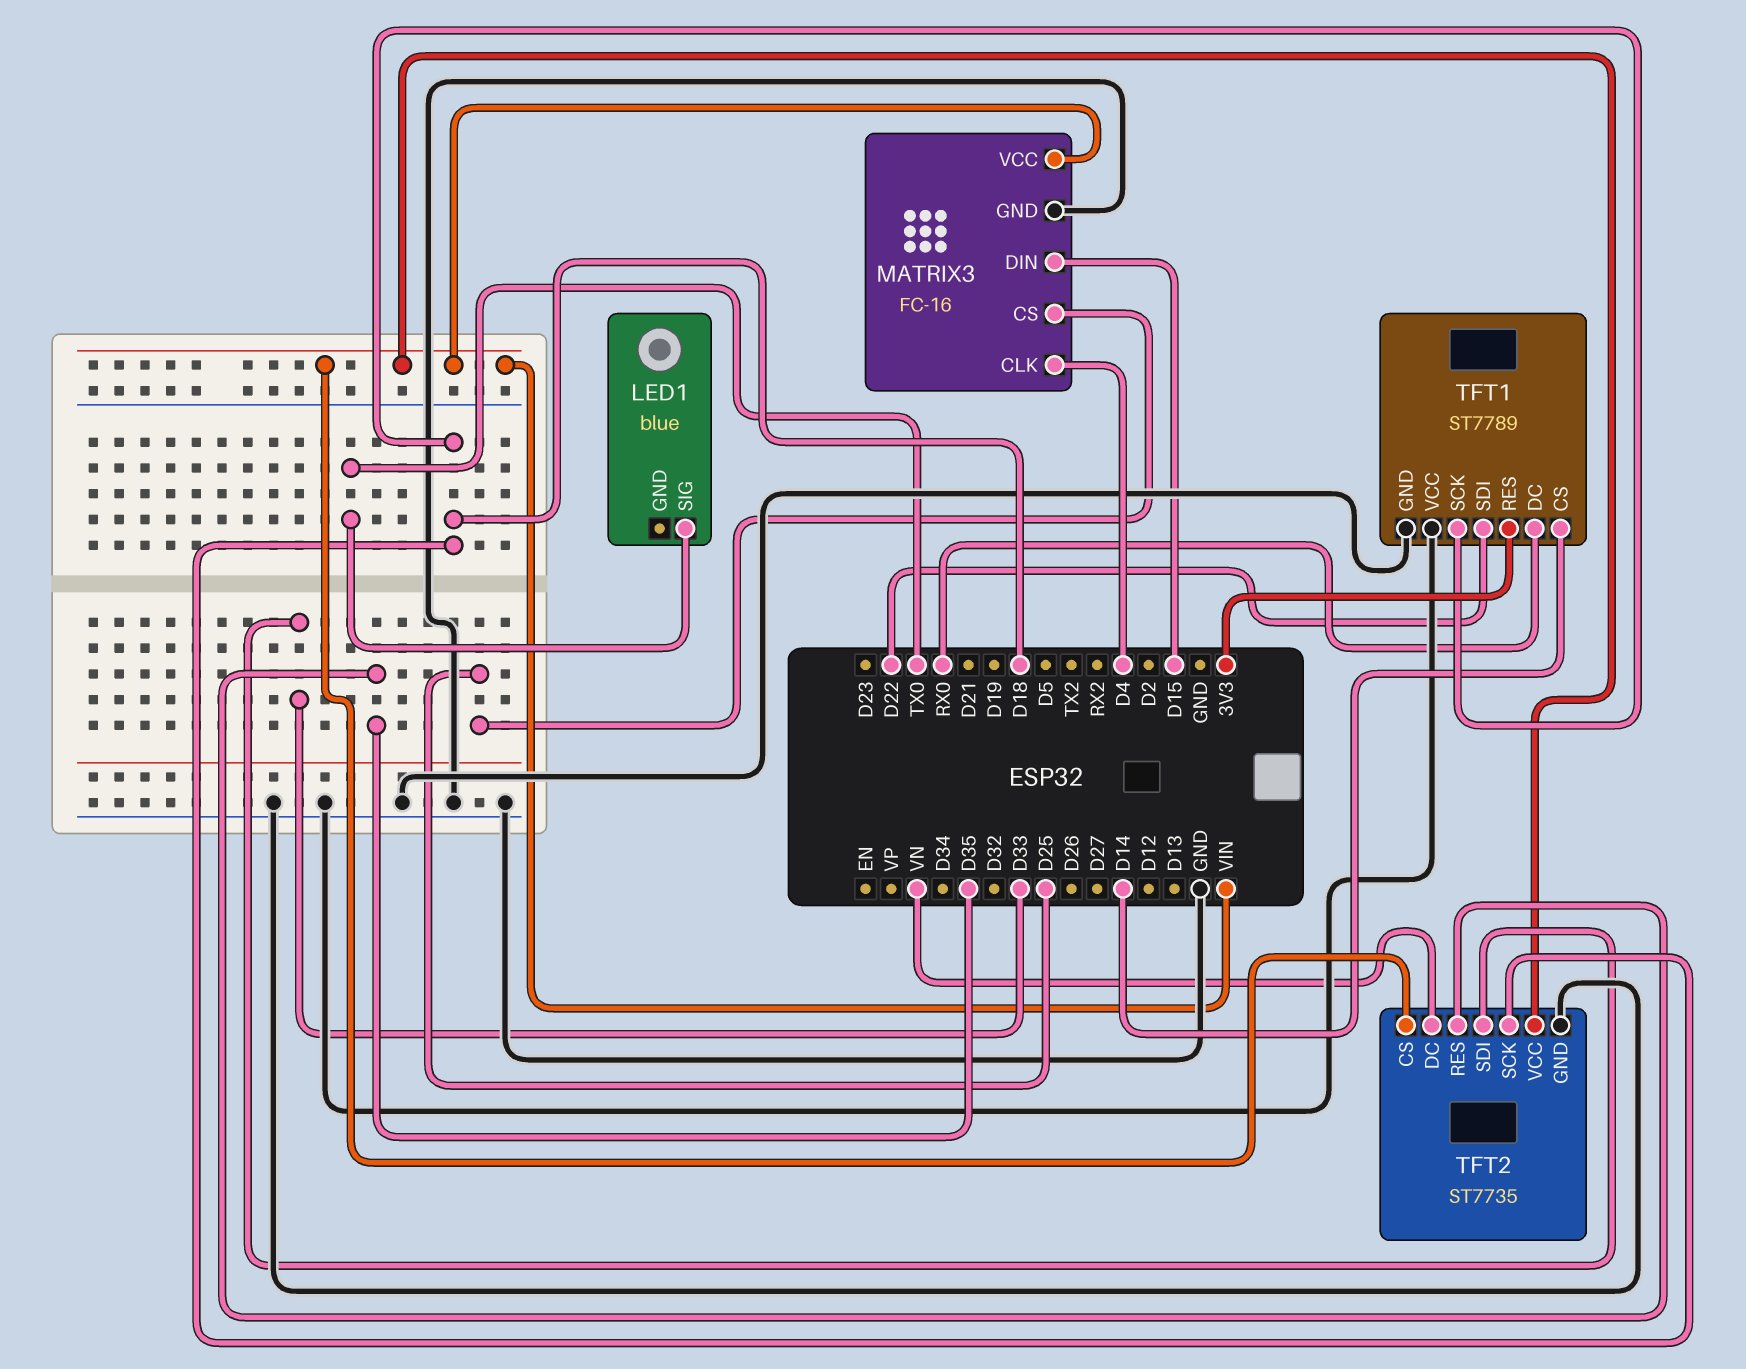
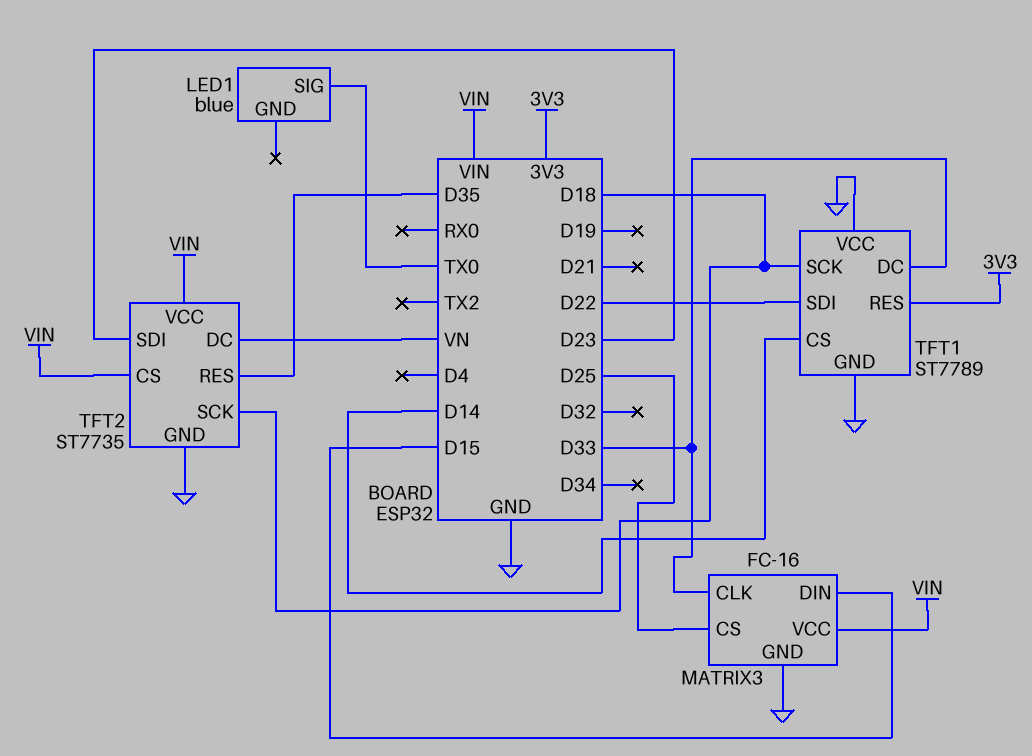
MATRIX3 pin CLK: D4 -> D33
TFT1 pin DC: RX0 -> D33
TFT2 pin SDI: D33 -> D23

